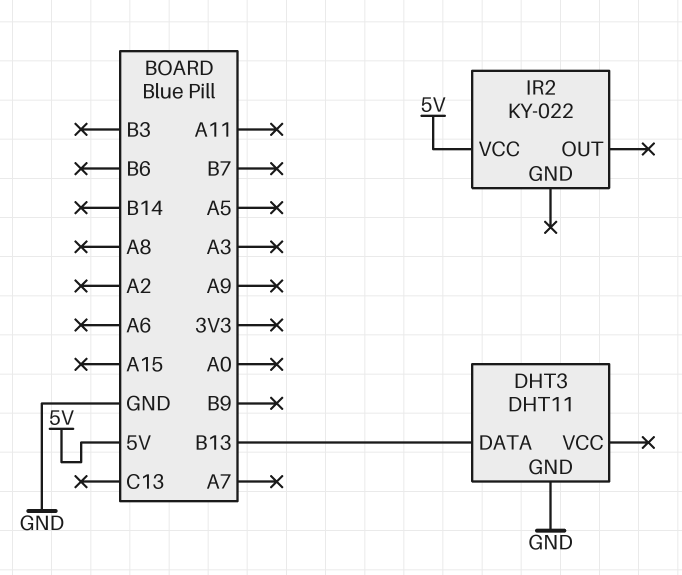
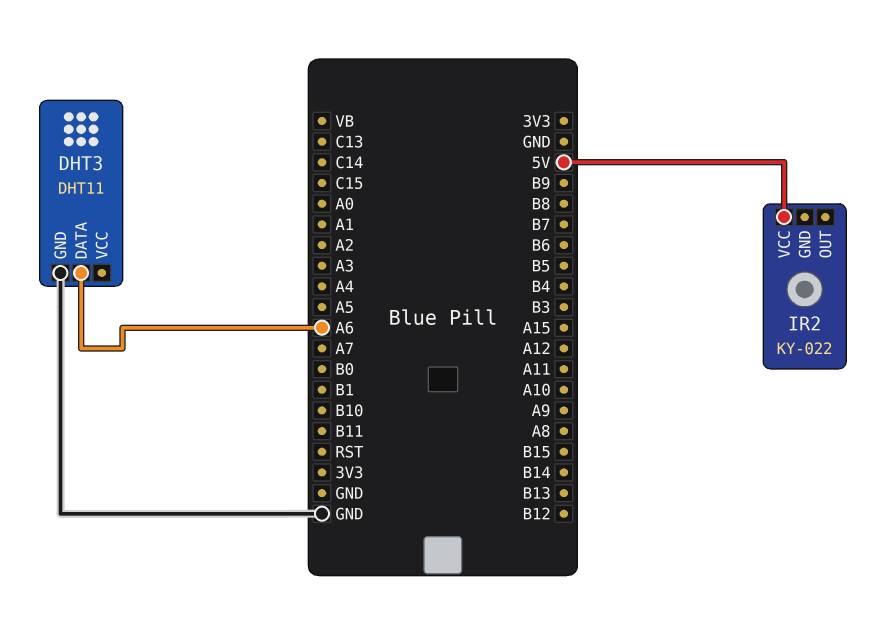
DHT3 pin DATA: B13 -> A6

